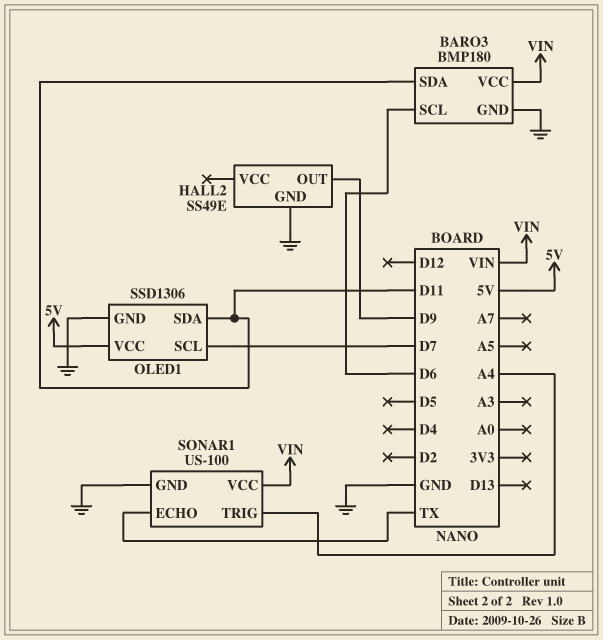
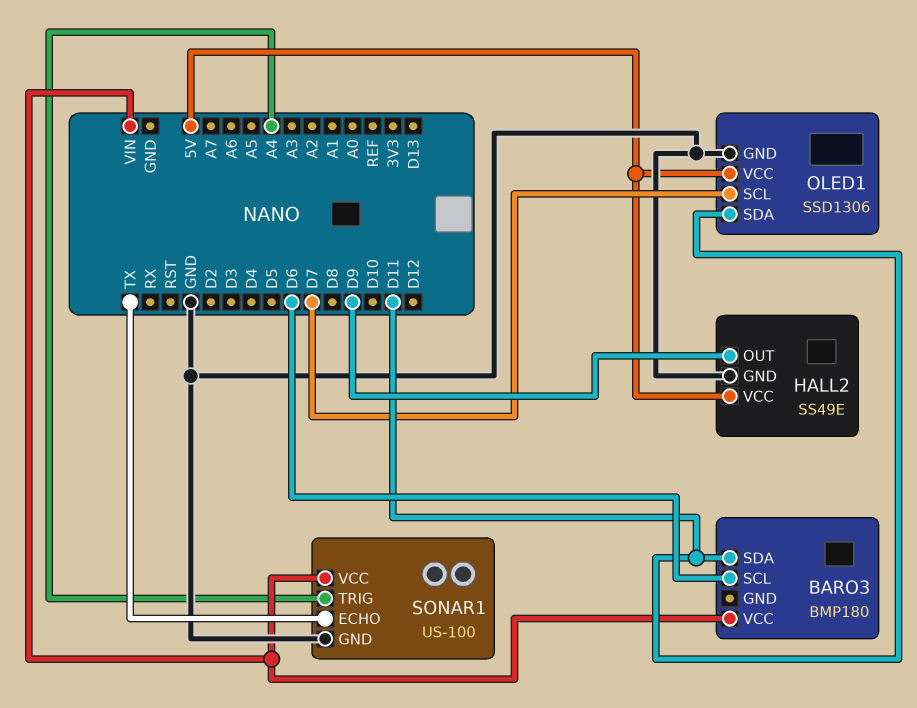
BARO3 pin GND: GND -> none
HALL2 pin VCC: none -> 5V

